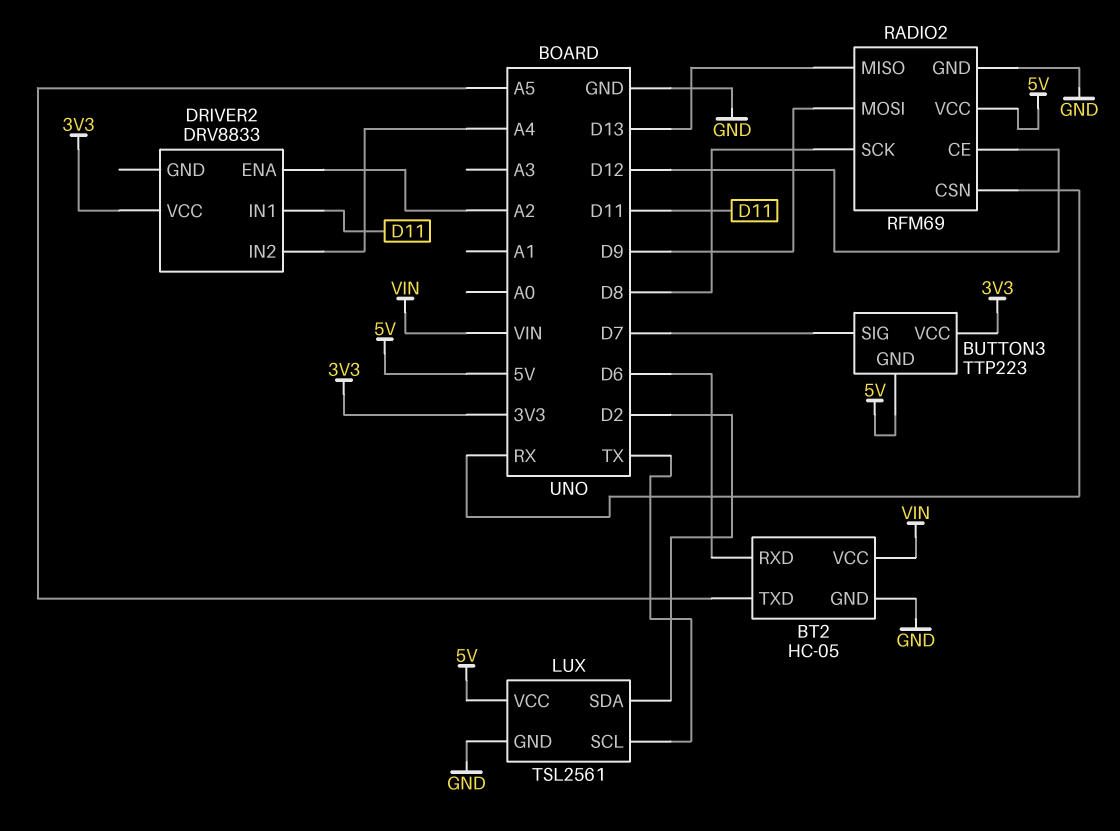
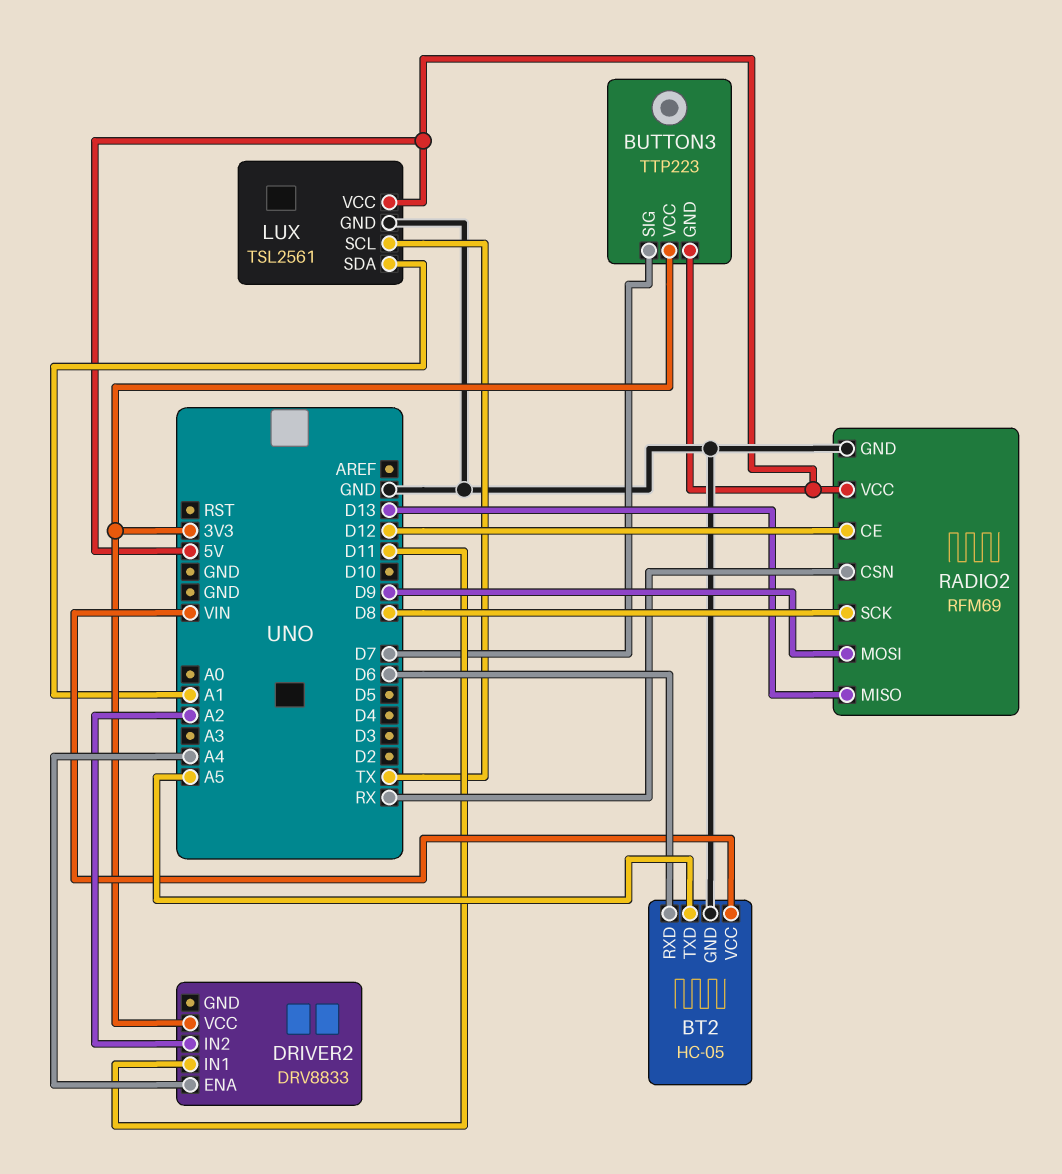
DRIVER2 pin ENA: A2 -> A4
DRIVER2 pin IN2: A4 -> A2
LUX pin SDA: D2 -> A1

